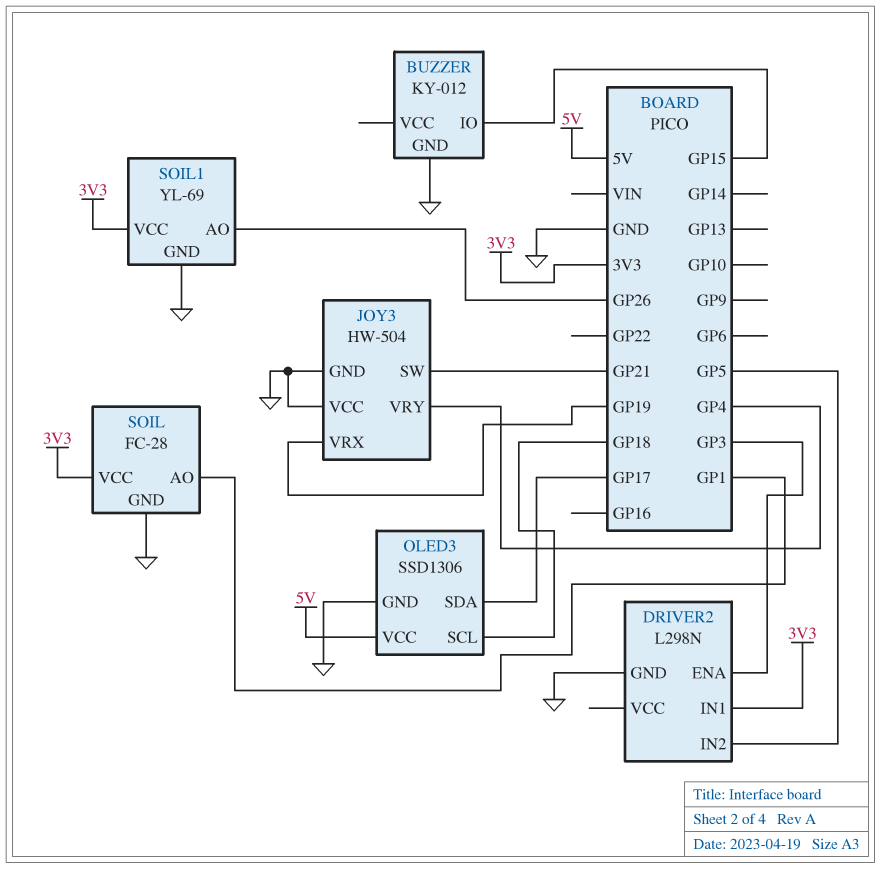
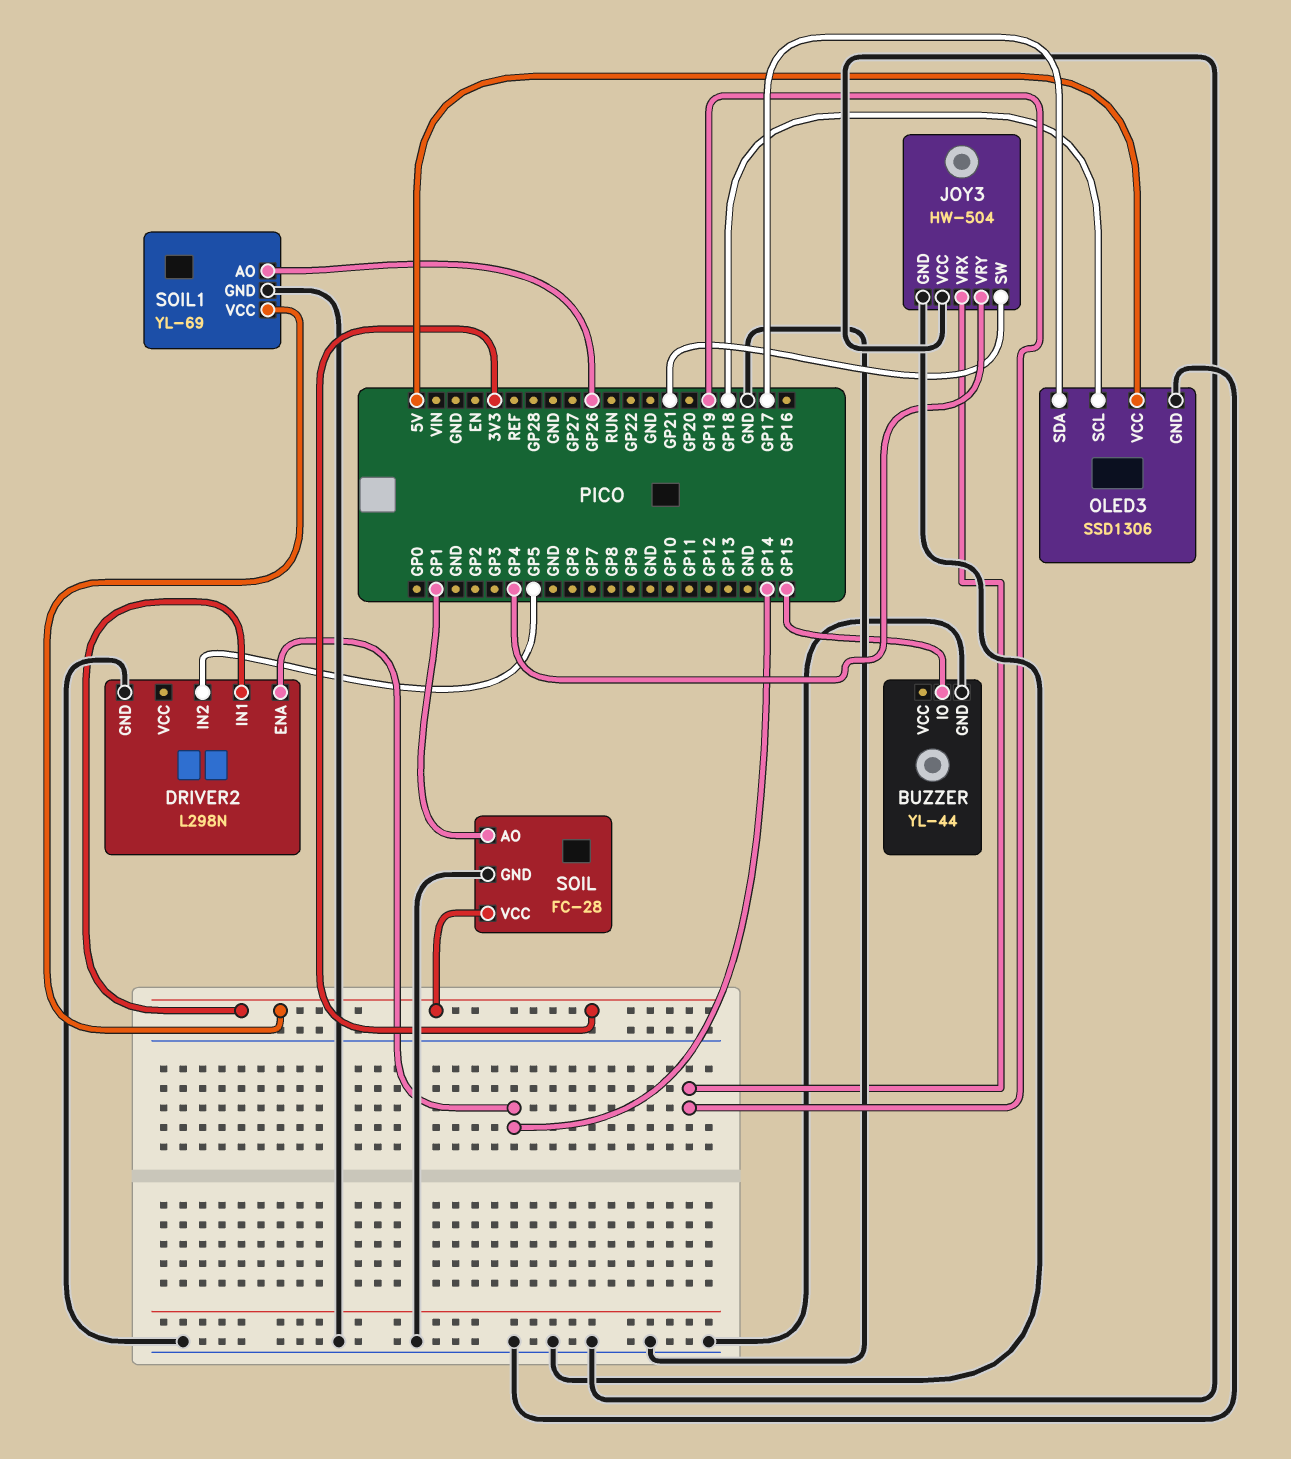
BUZZER: KY-012 -> YL-44
DRIVER2 pin ENA: GP3 -> GP14

